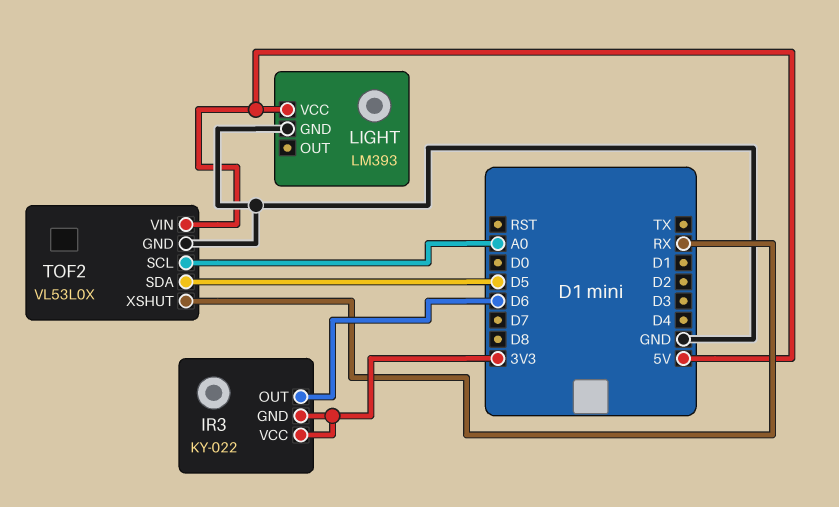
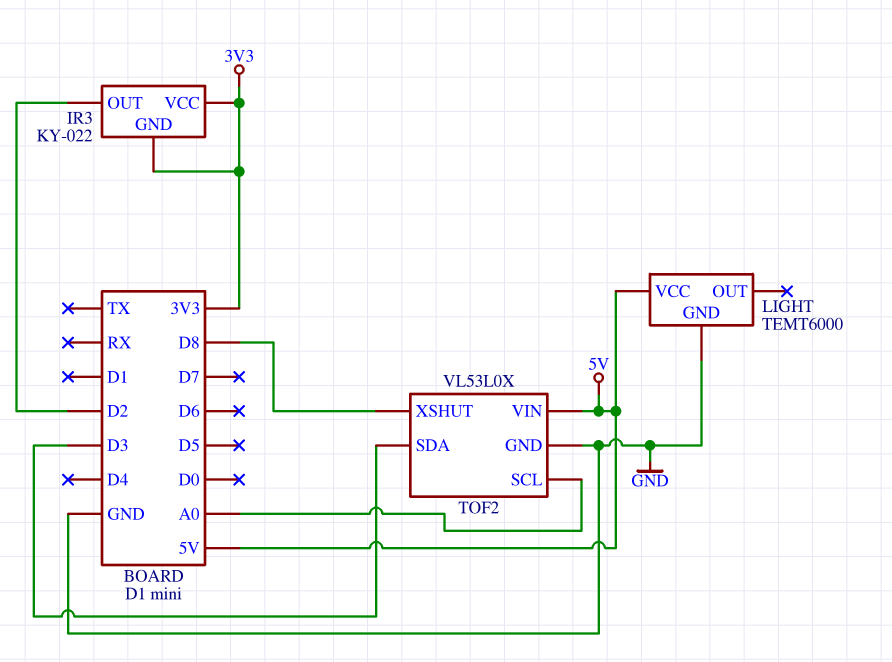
IR3 pin OUT: D6 -> D2
LIGHT: LM393 -> TEMT6000
TOF2 pin SDA: D5 -> D3
TOF2 pin XSHUT: RX -> D8

